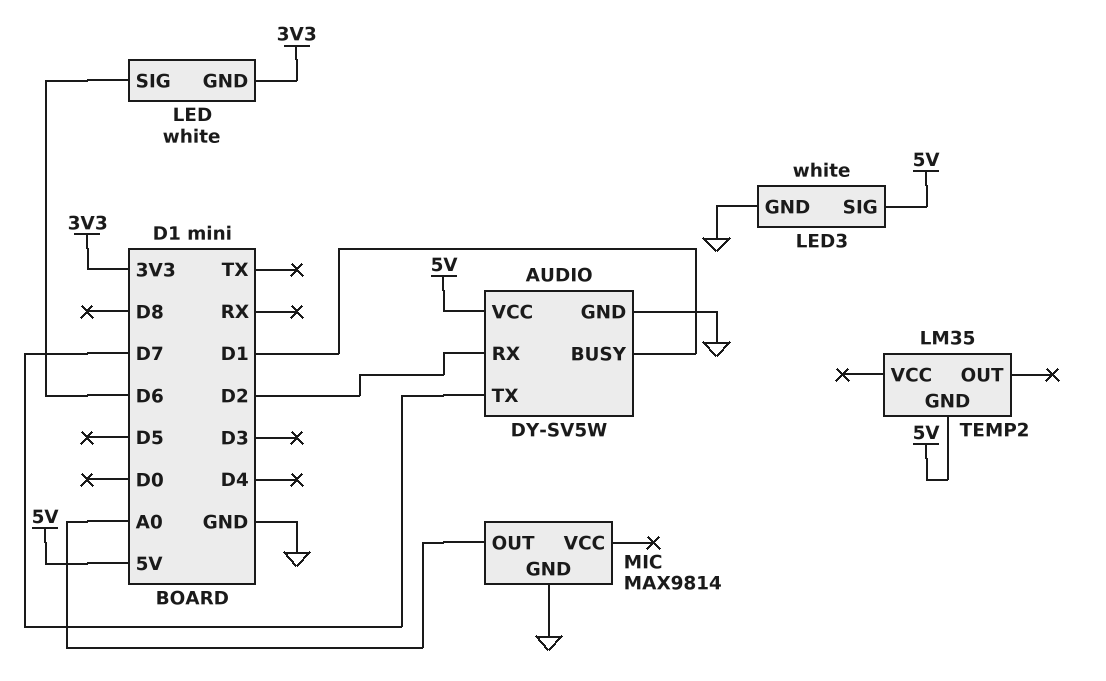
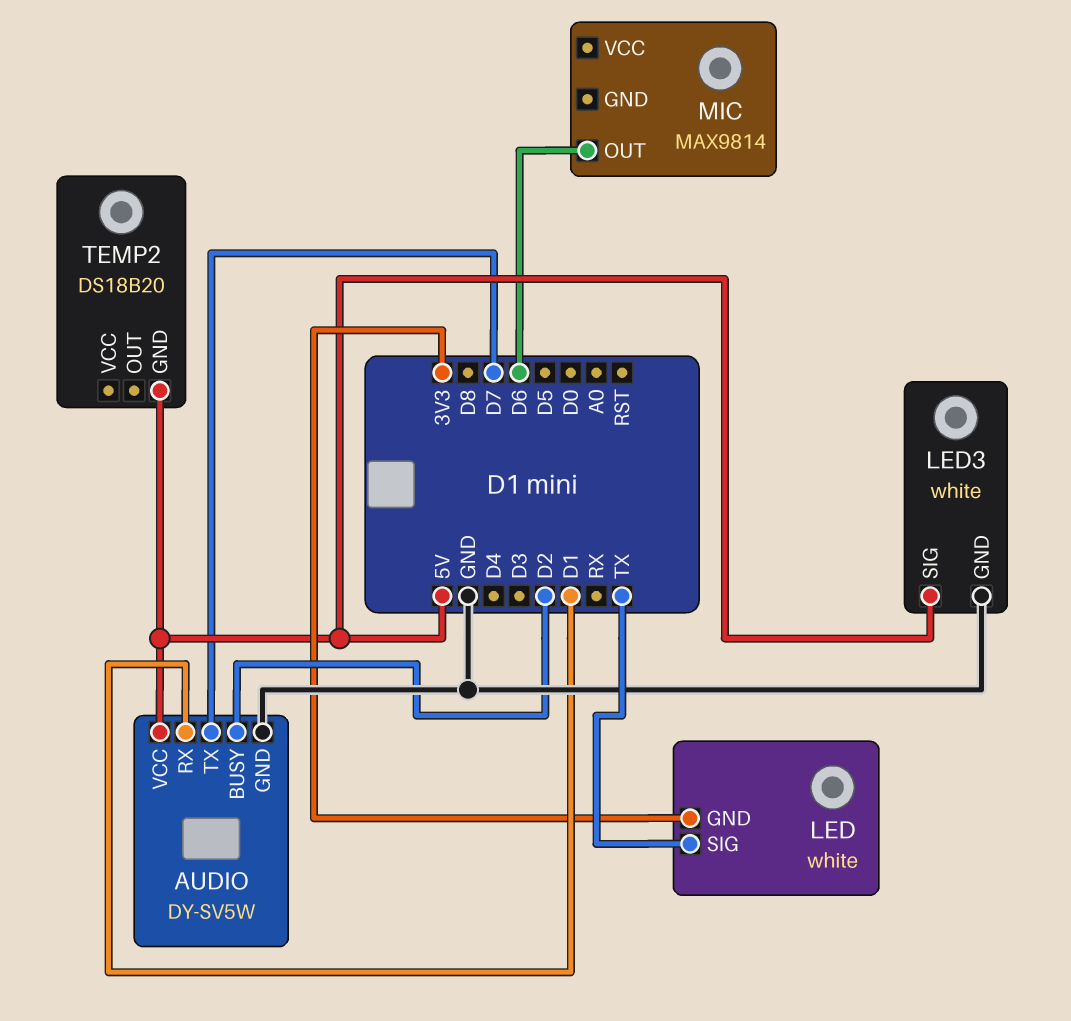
AUDIO pin BUSY: D1 -> D2
AUDIO pin RX: D2 -> D1
LED pin SIG: D6 -> TX
MIC pin GND: GND -> none
MIC pin OUT: A0 -> D6
TEMP2: LM35 -> DS18B20

